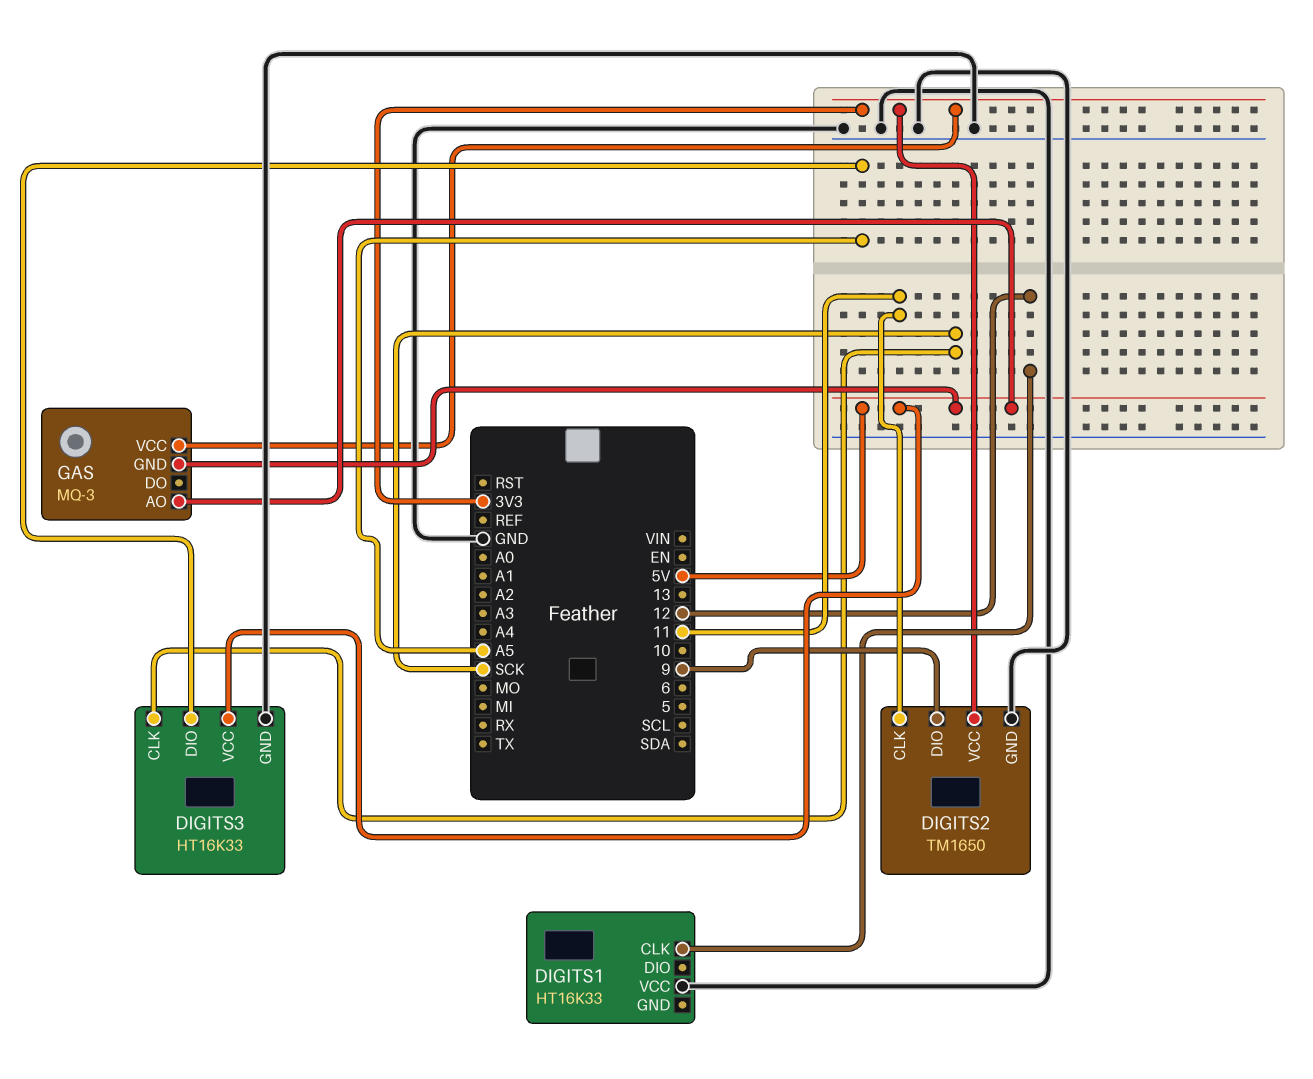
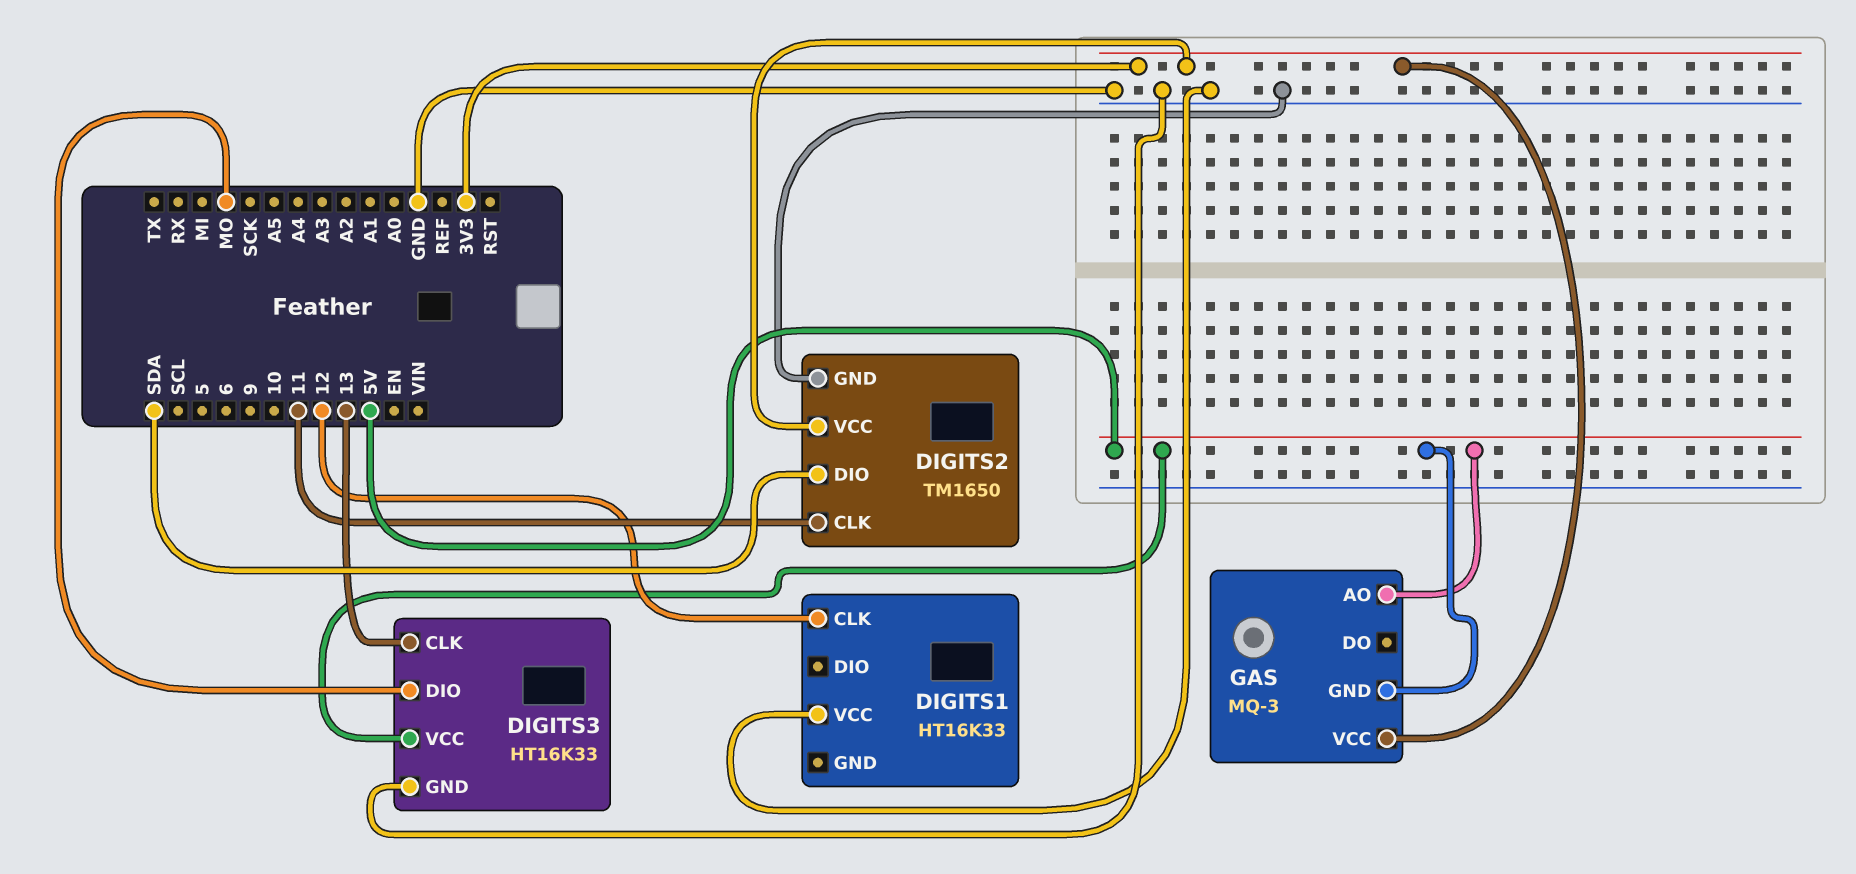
DIGITS2 pin DIO: 9 -> SDA
DIGITS3 pin CLK: SCK -> 13
DIGITS3 pin DIO: A5 -> MO

